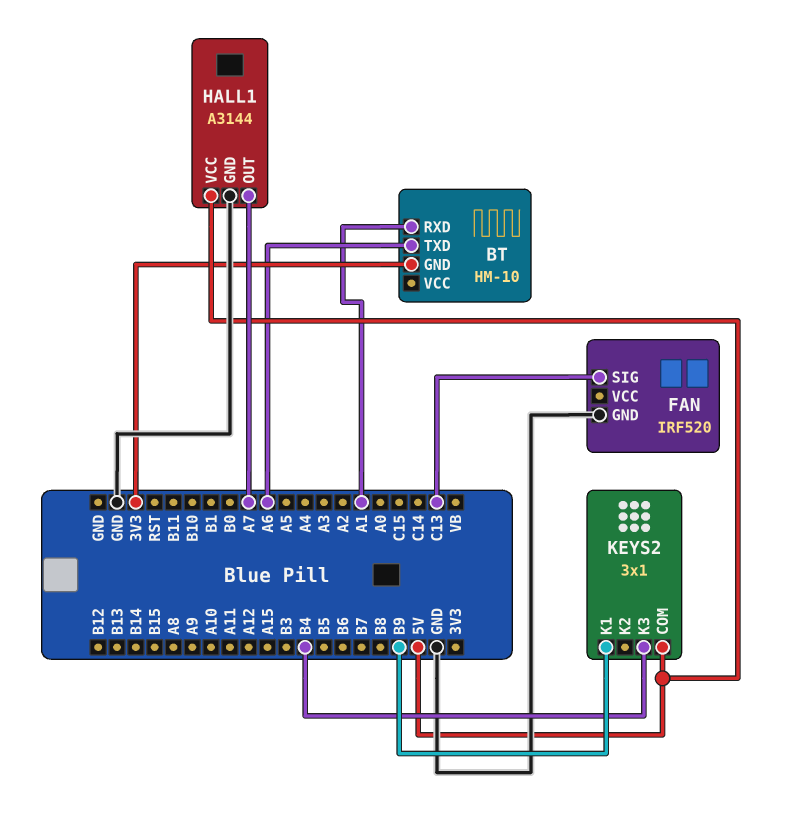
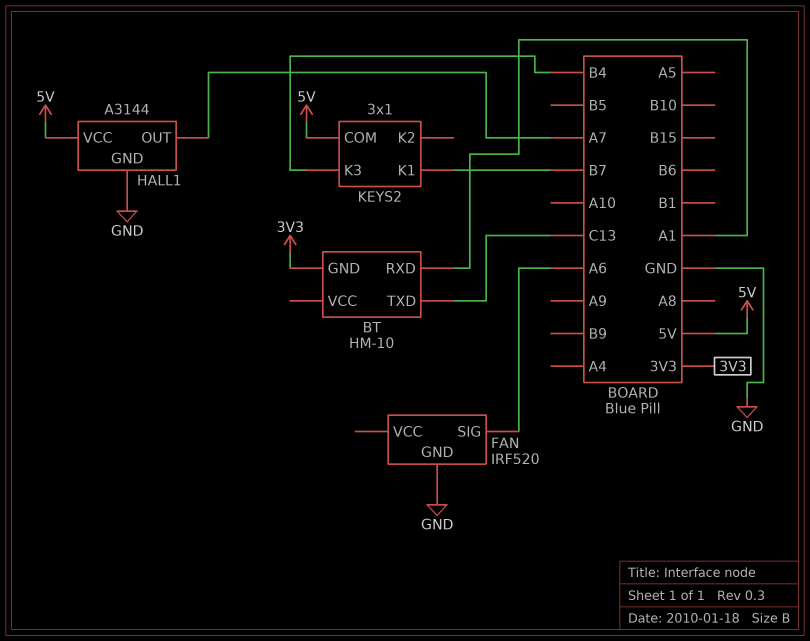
BT pin TXD: A6 -> C13
FAN pin SIG: C13 -> A6
KEYS2 pin K1: B9 -> B7

